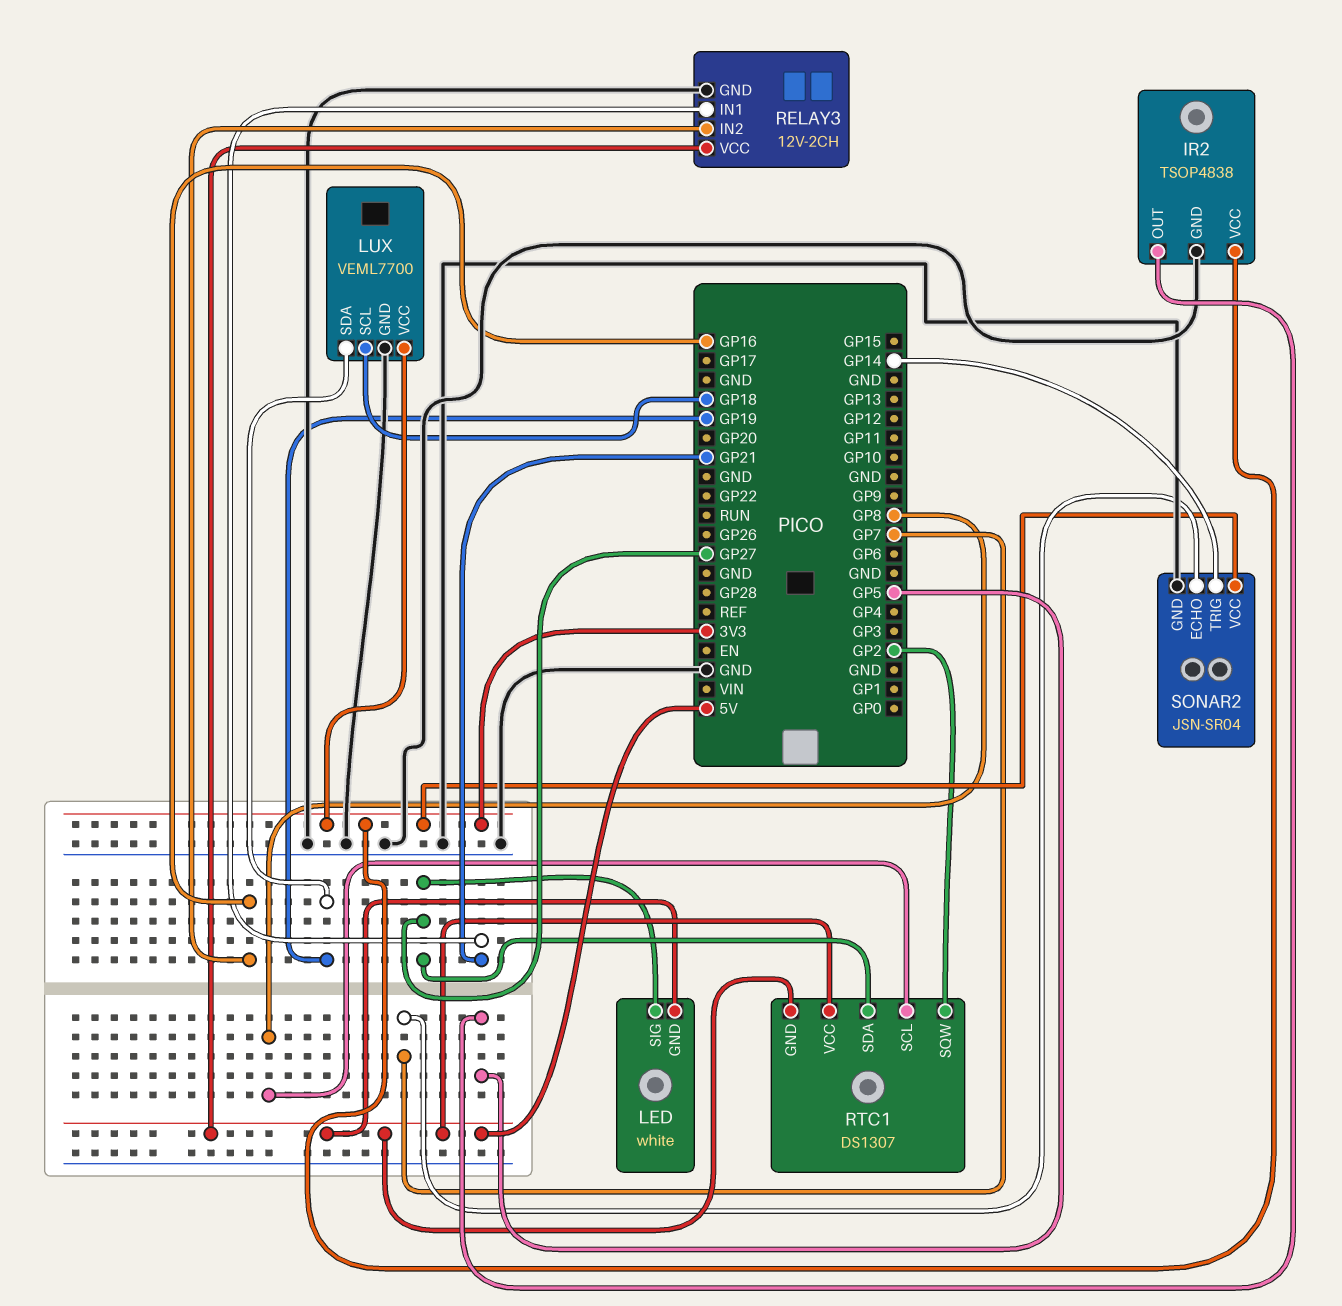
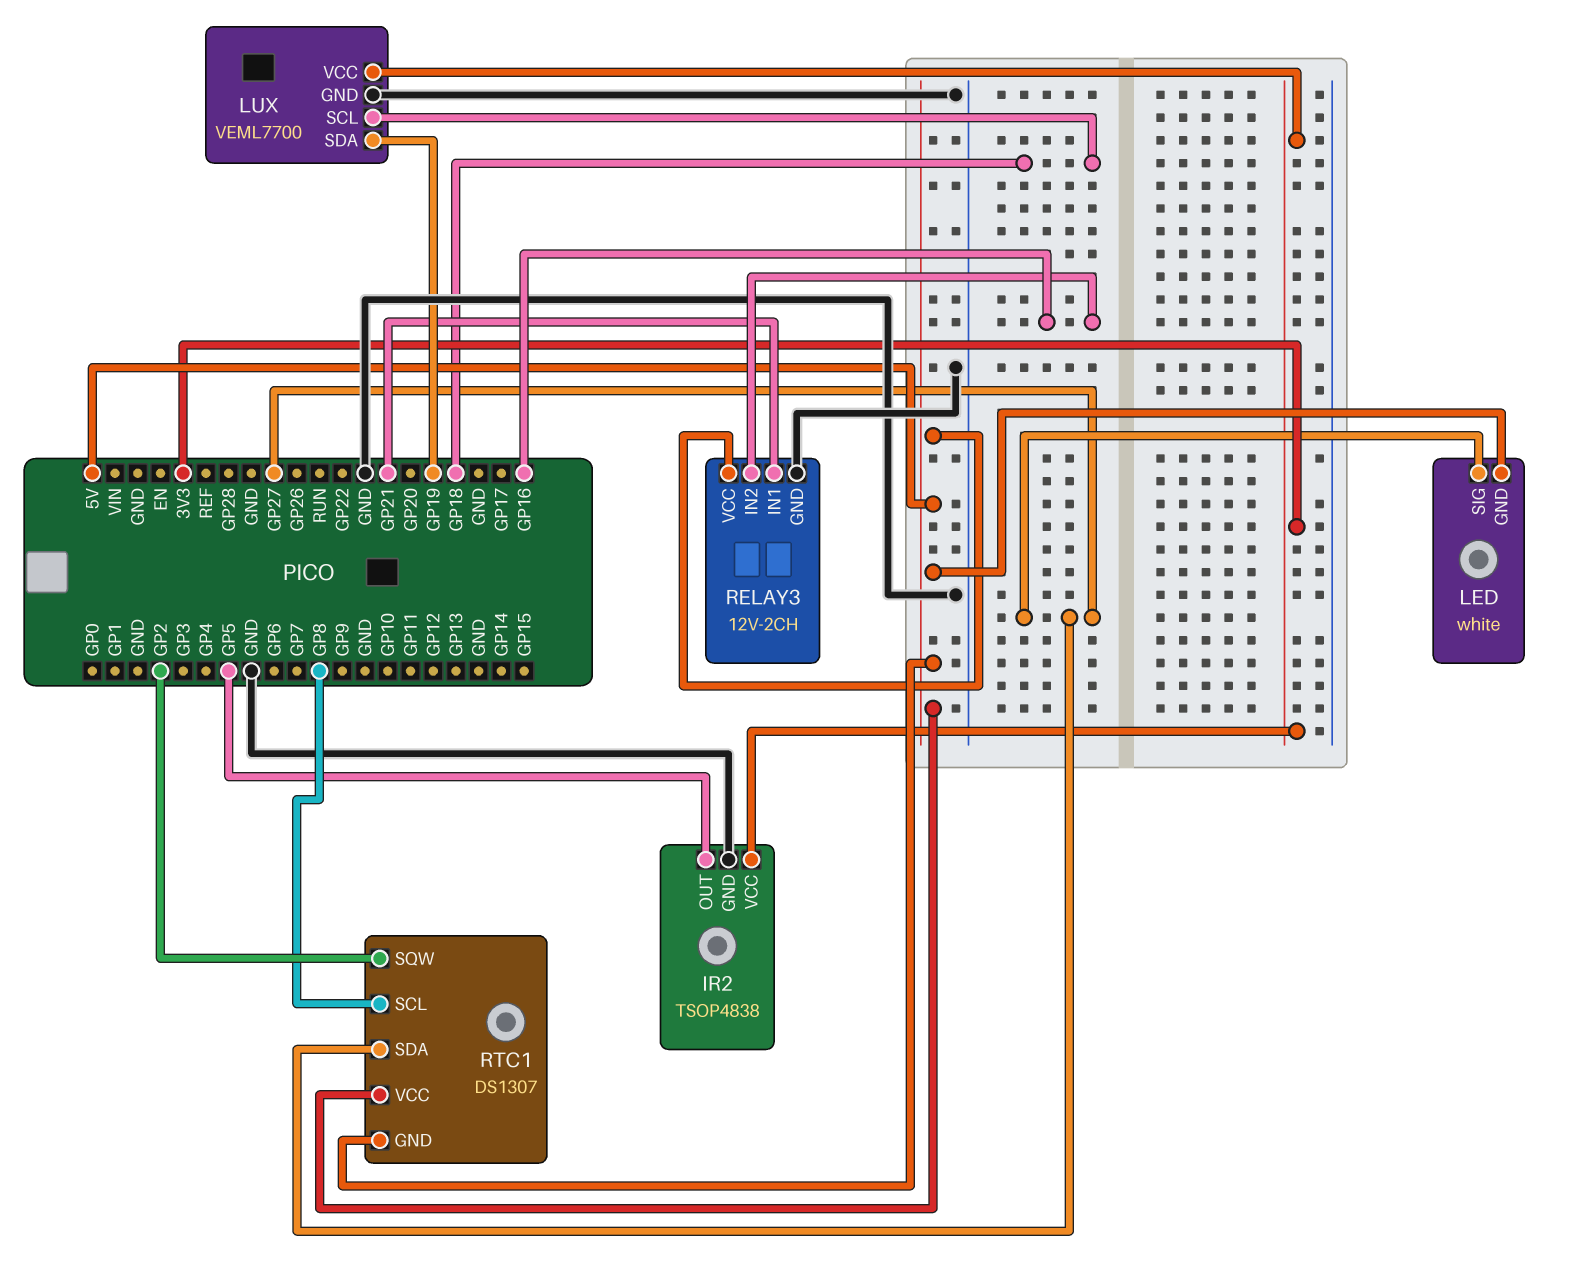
SONAR2: JSN-SR04 -> none
SONAR2 pin ECHO: GP7 -> none
SONAR2 pin GND: GND -> none
SONAR2 pin TRIG: GP14 -> none
SONAR2 pin VCC: 3V3 -> none

